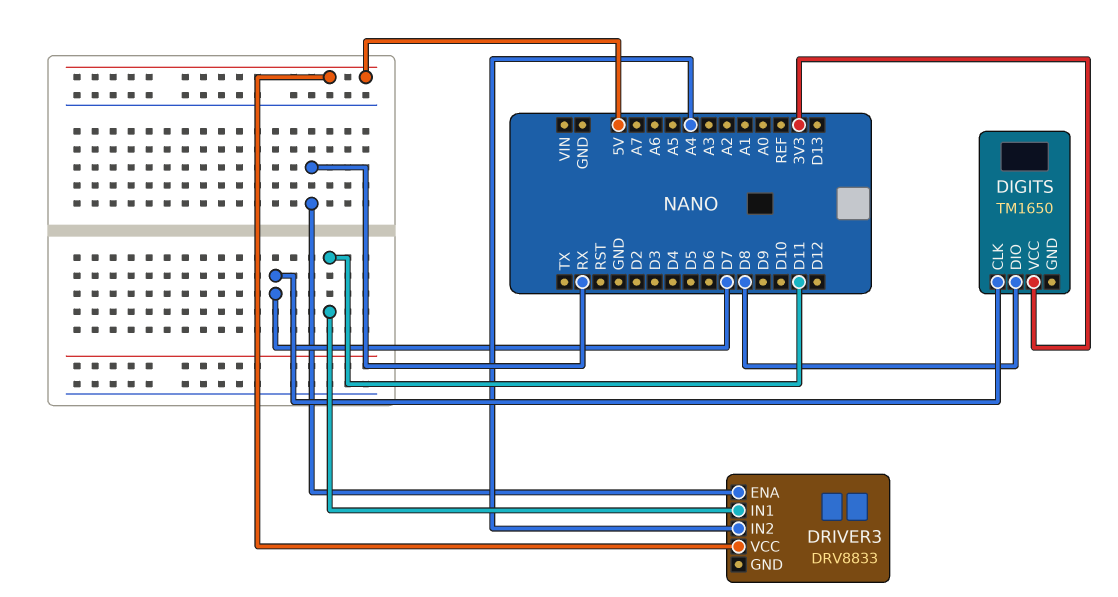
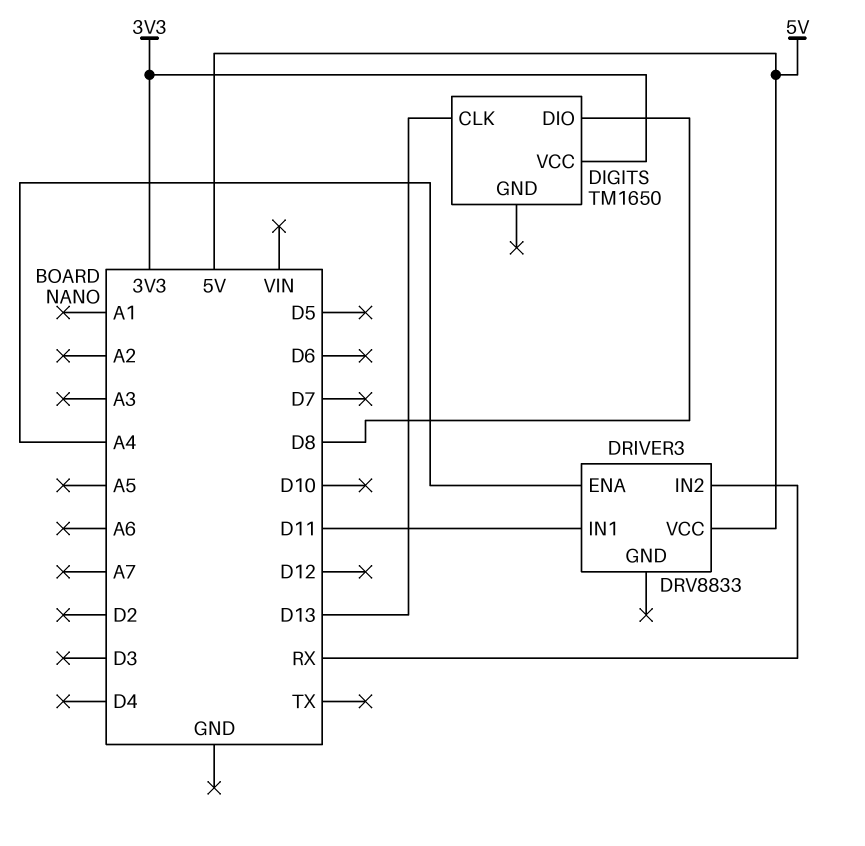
DIGITS pin CLK: D7 -> D13
DRIVER3 pin ENA: RX -> A4
DRIVER3 pin IN2: A4 -> RX

